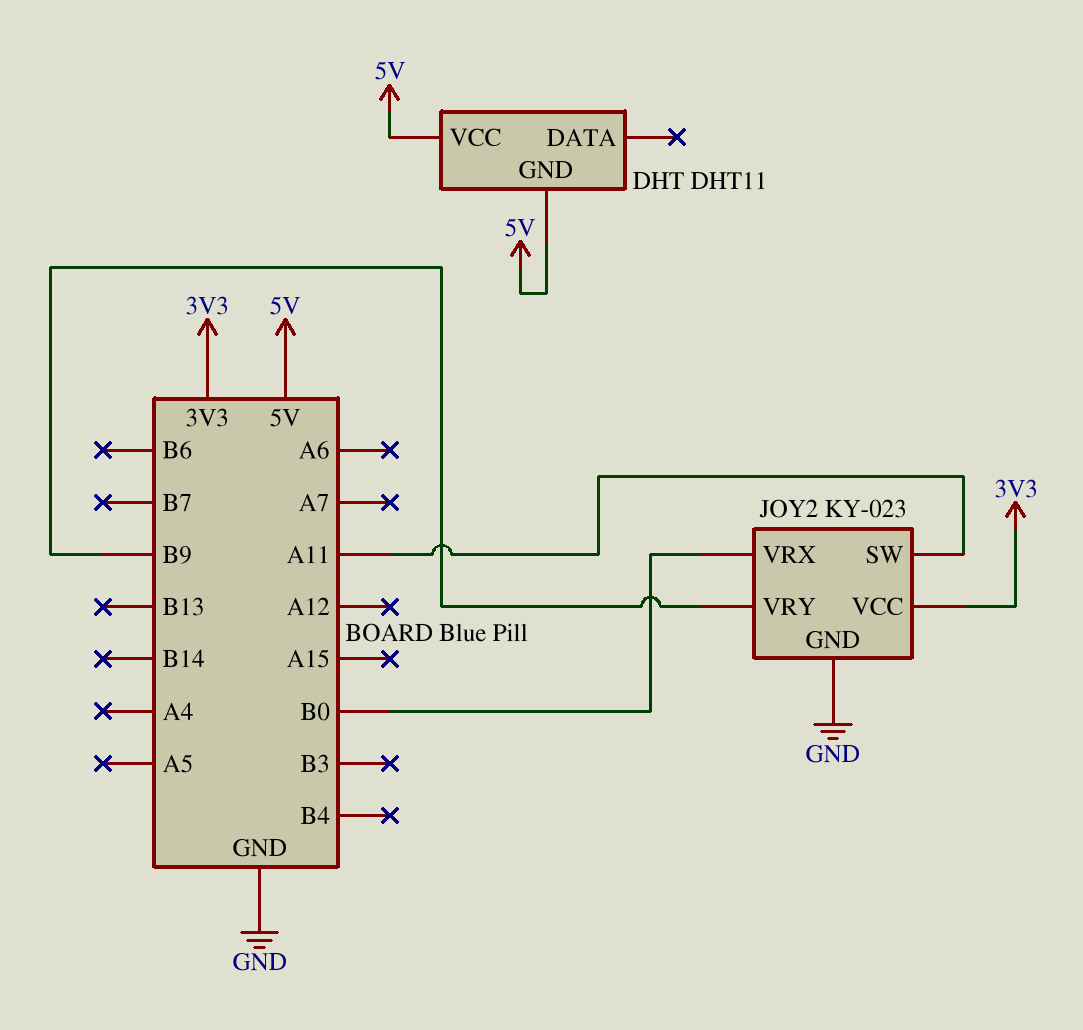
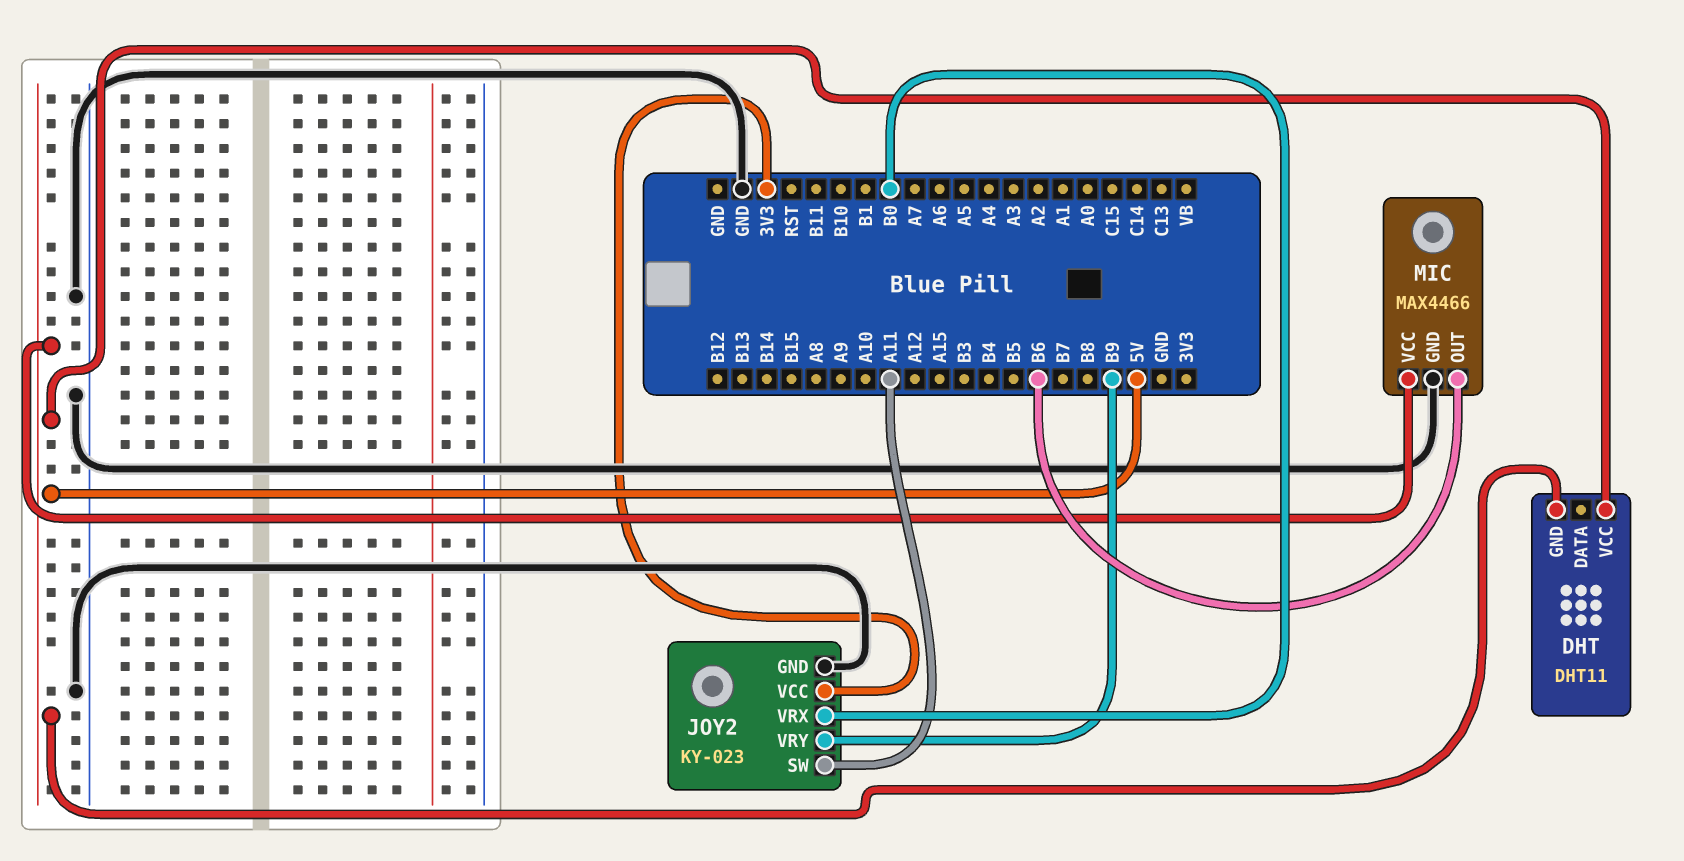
MIC: none -> MAX4466
MIC pin GND: none -> GND
MIC pin OUT: none -> B6
MIC pin VCC: none -> 5V

